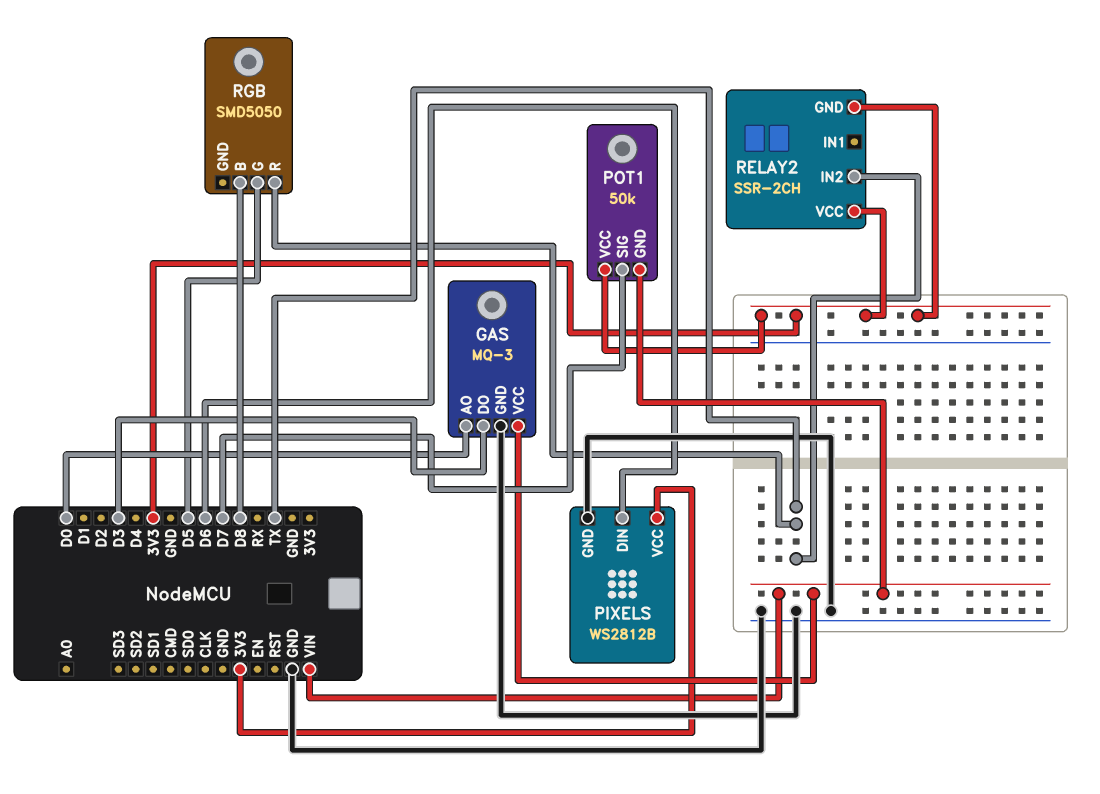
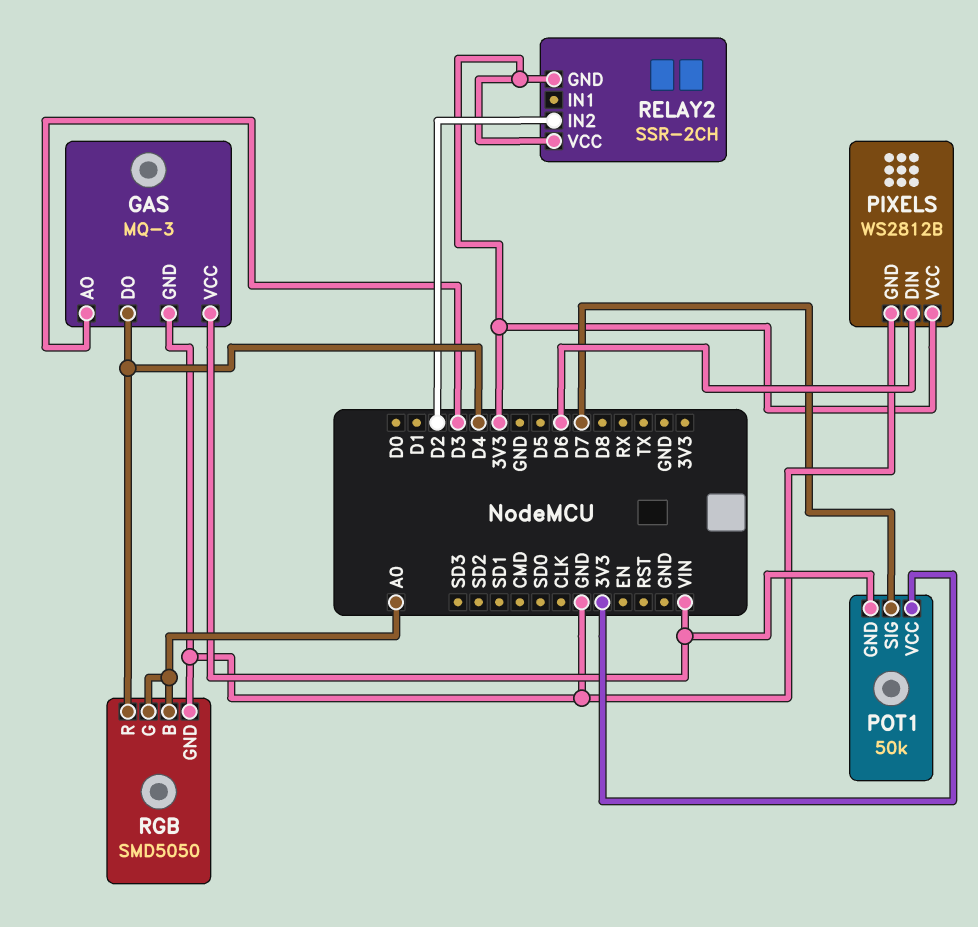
GAS pin AO: D0 -> D3
GAS pin DO: D3 -> D4
RELAY2 pin IN2: TX -> D2
RGB pin B: D8 -> A0
RGB pin G: D5 -> A0
RGB pin GND: none -> GND
RGB pin R: TX -> D4

